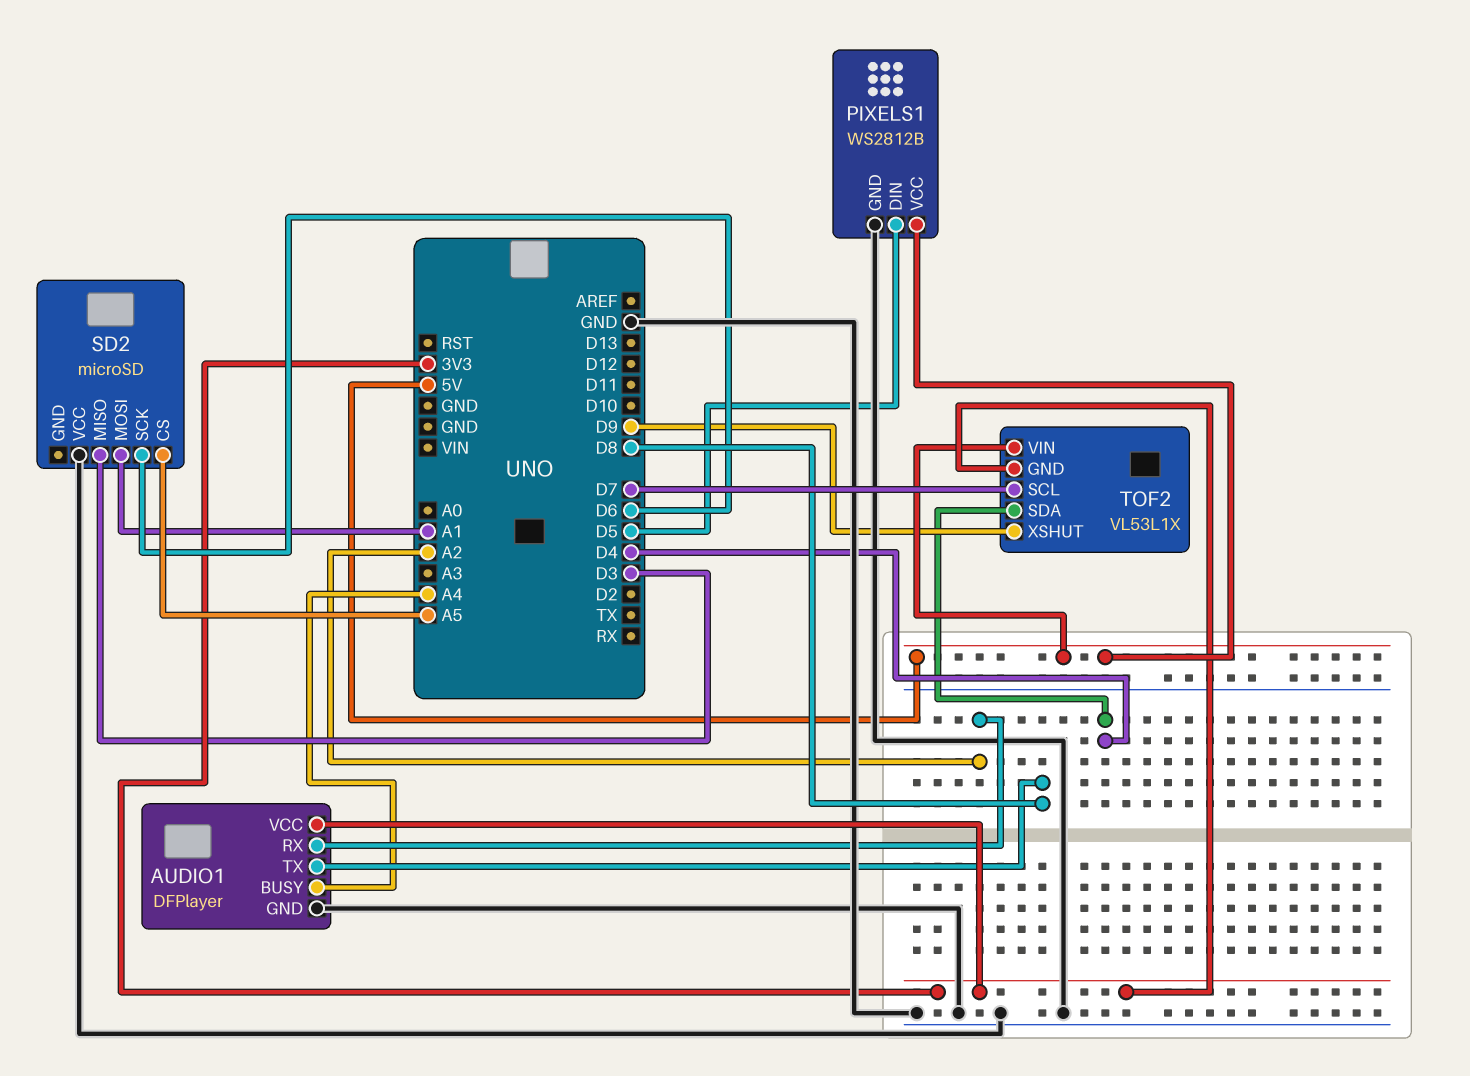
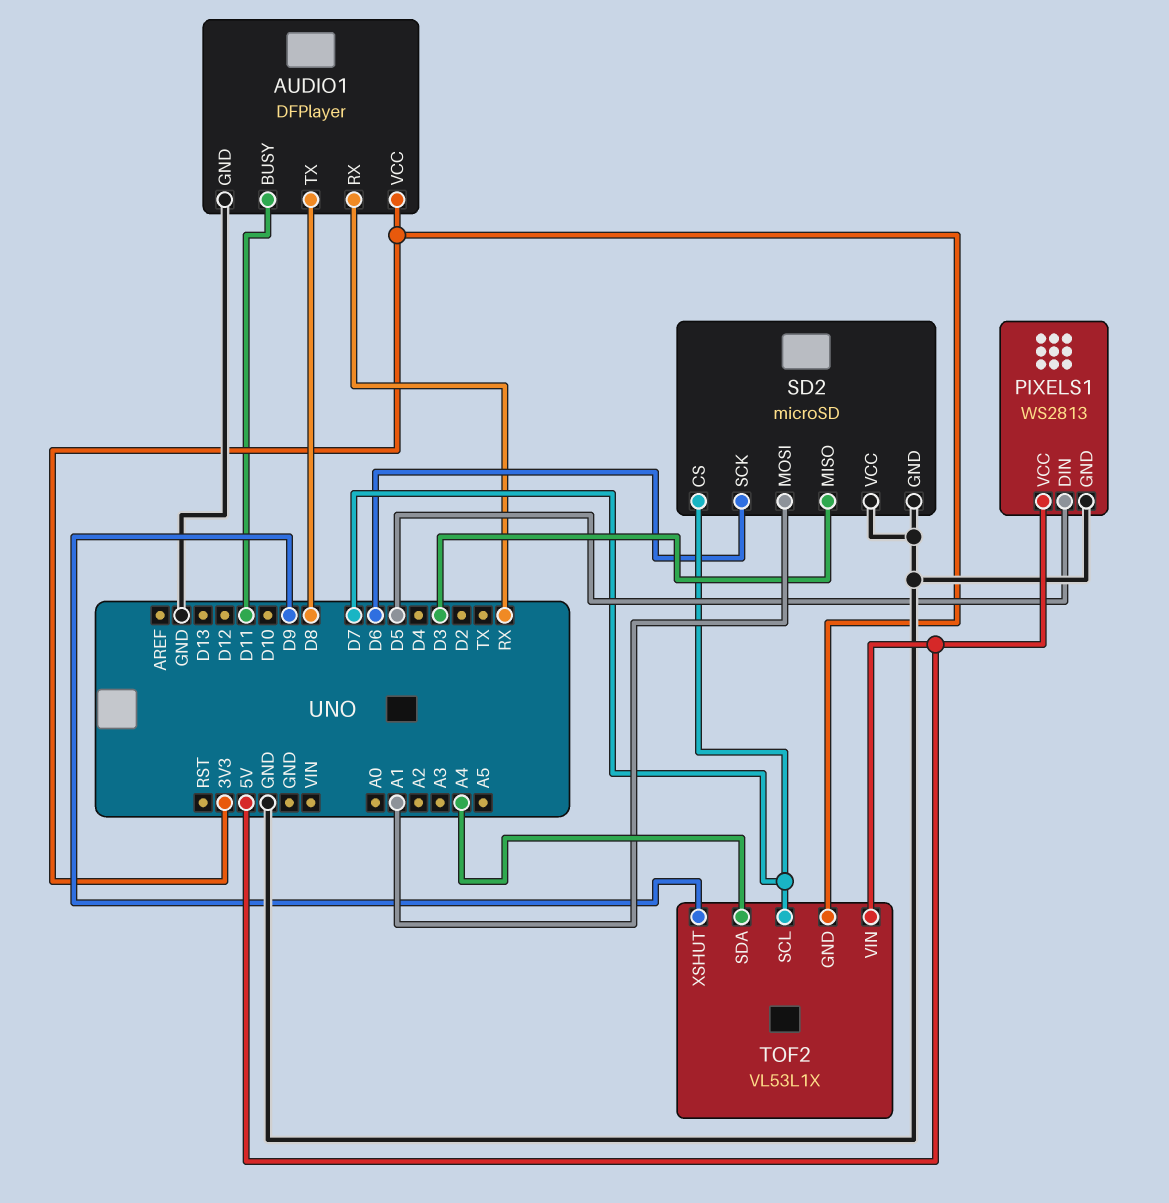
AUDIO1 pin BUSY: A4 -> D11
AUDIO1 pin RX: A2 -> RX
PIXELS1: WS2812B -> WS2813
SD2 pin CS: A5 -> D7
SD2 pin GND: none -> GND
TOF2 pin SDA: D4 -> A4

